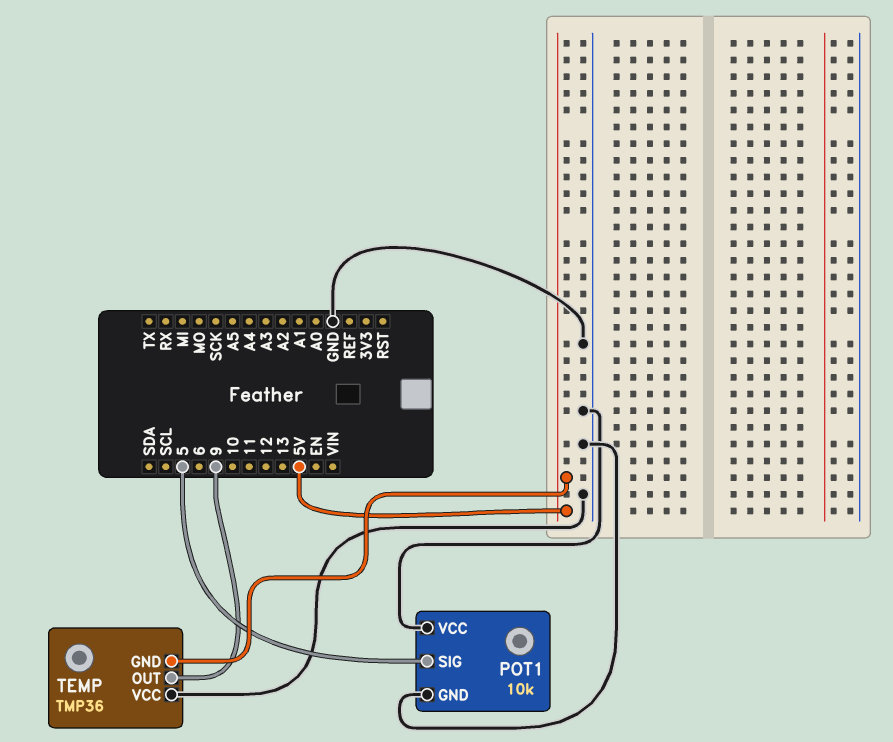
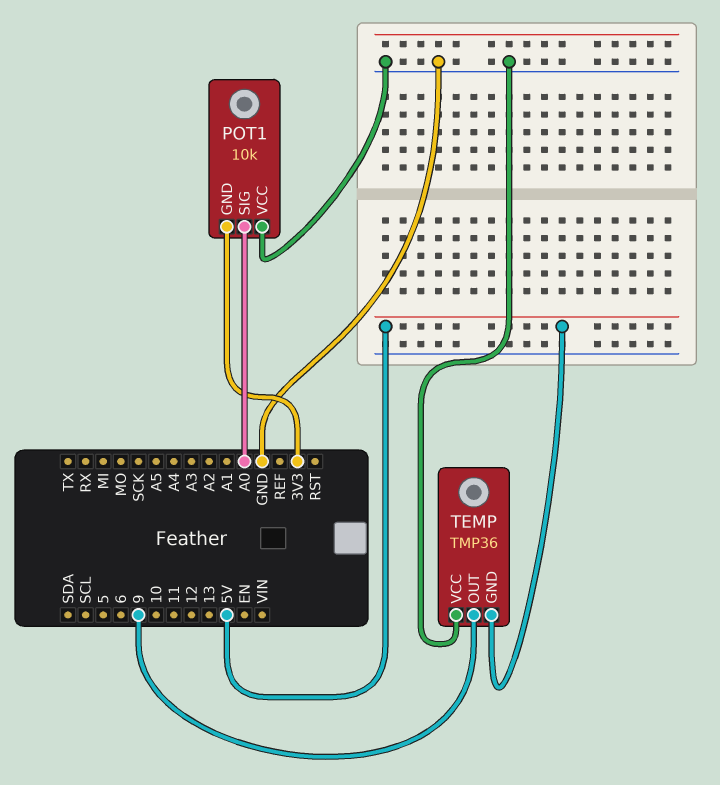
POT1 pin GND: GND -> 3V3
POT1 pin SIG: 5 -> A0

